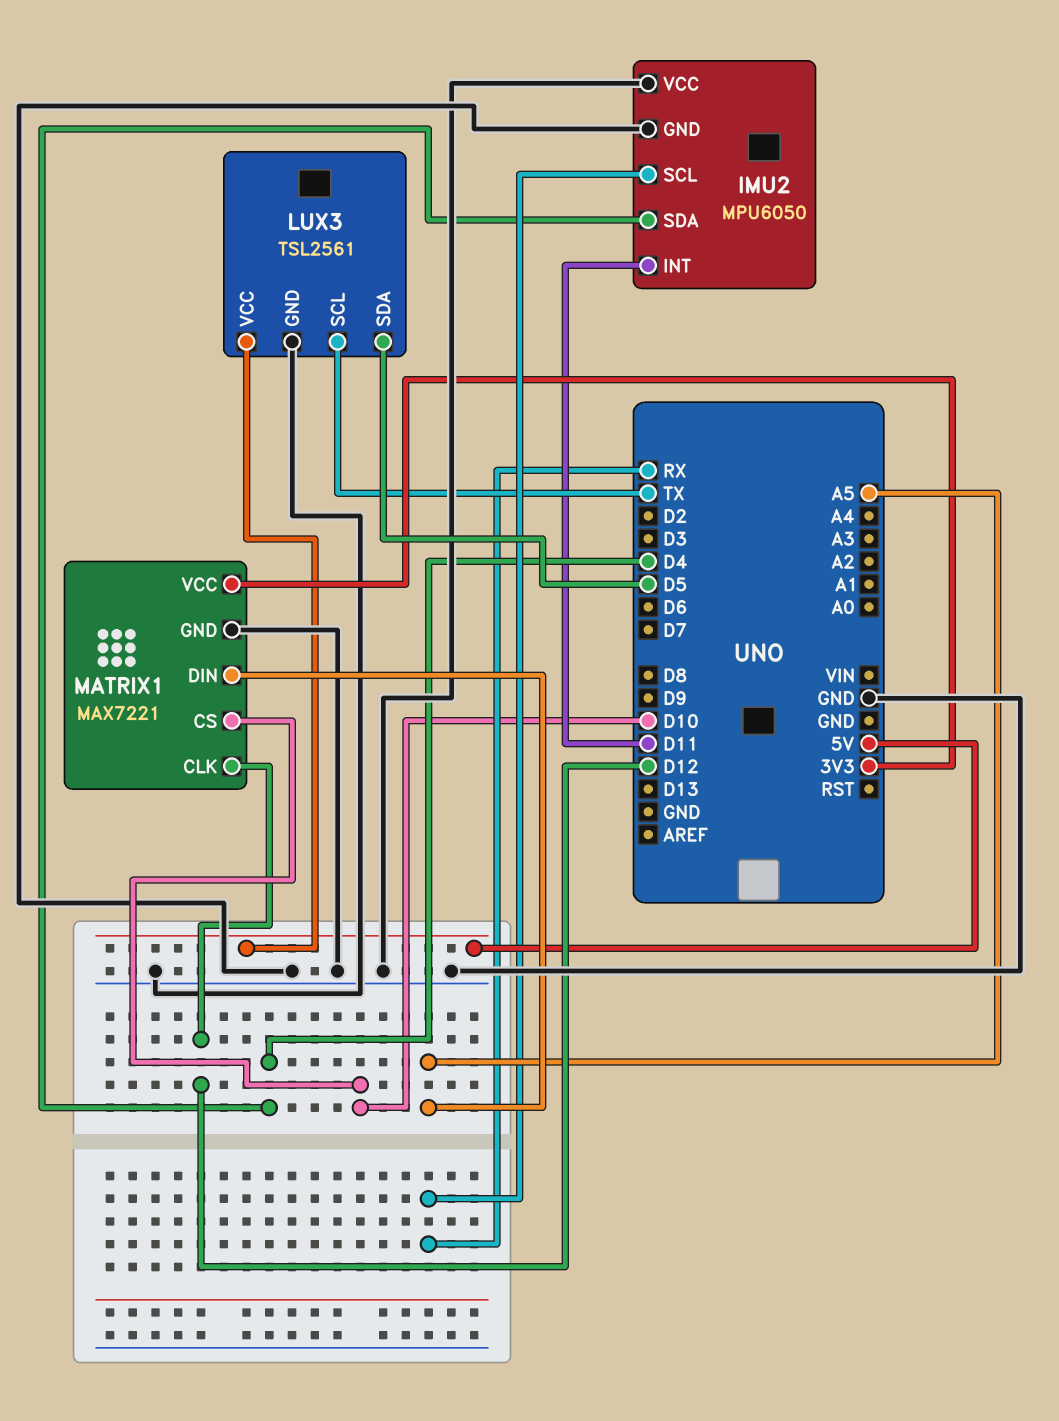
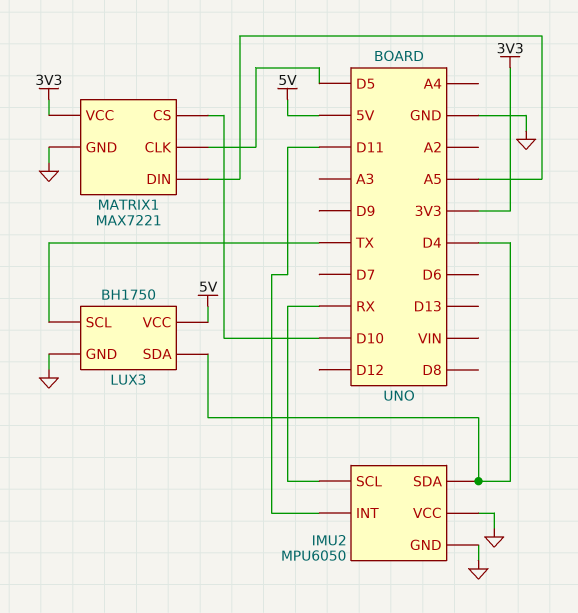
LUX3: TSL2561 -> BH1750
LUX3 pin SDA: D5 -> D4
MATRIX1 pin CLK: D12 -> D5

